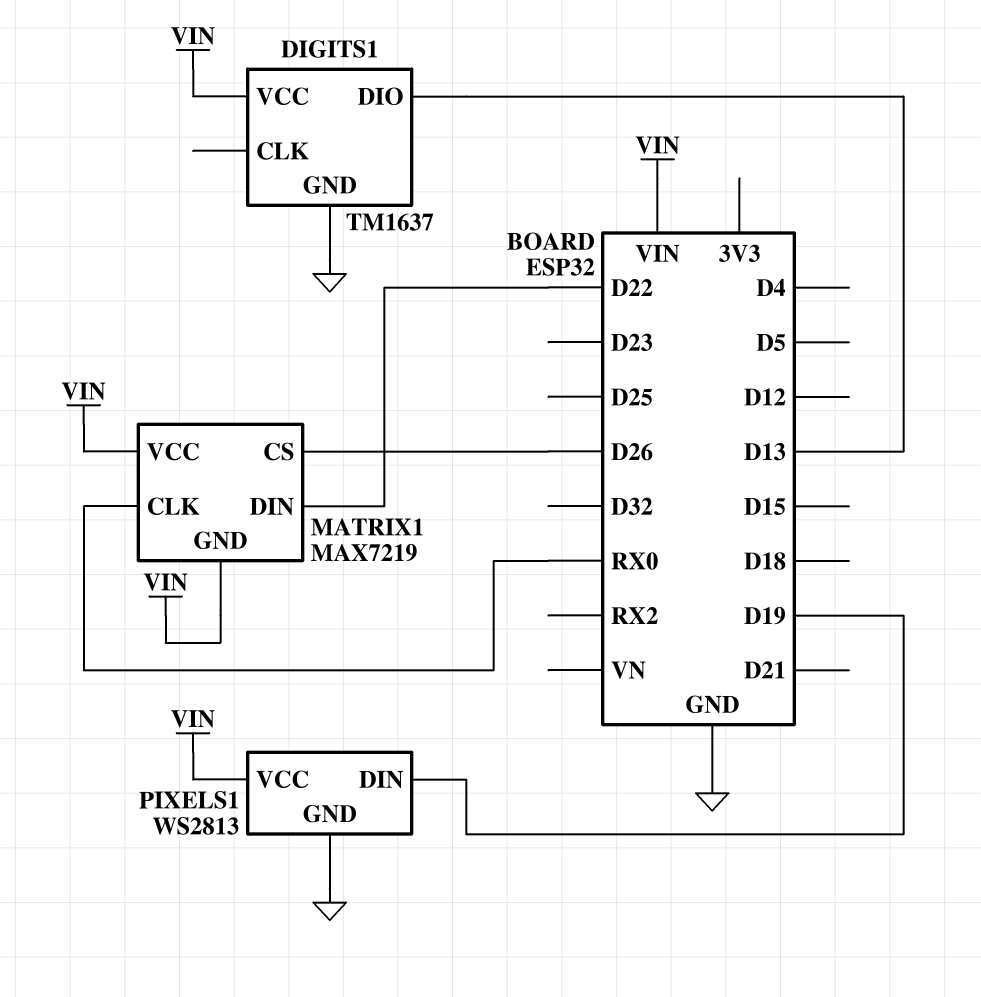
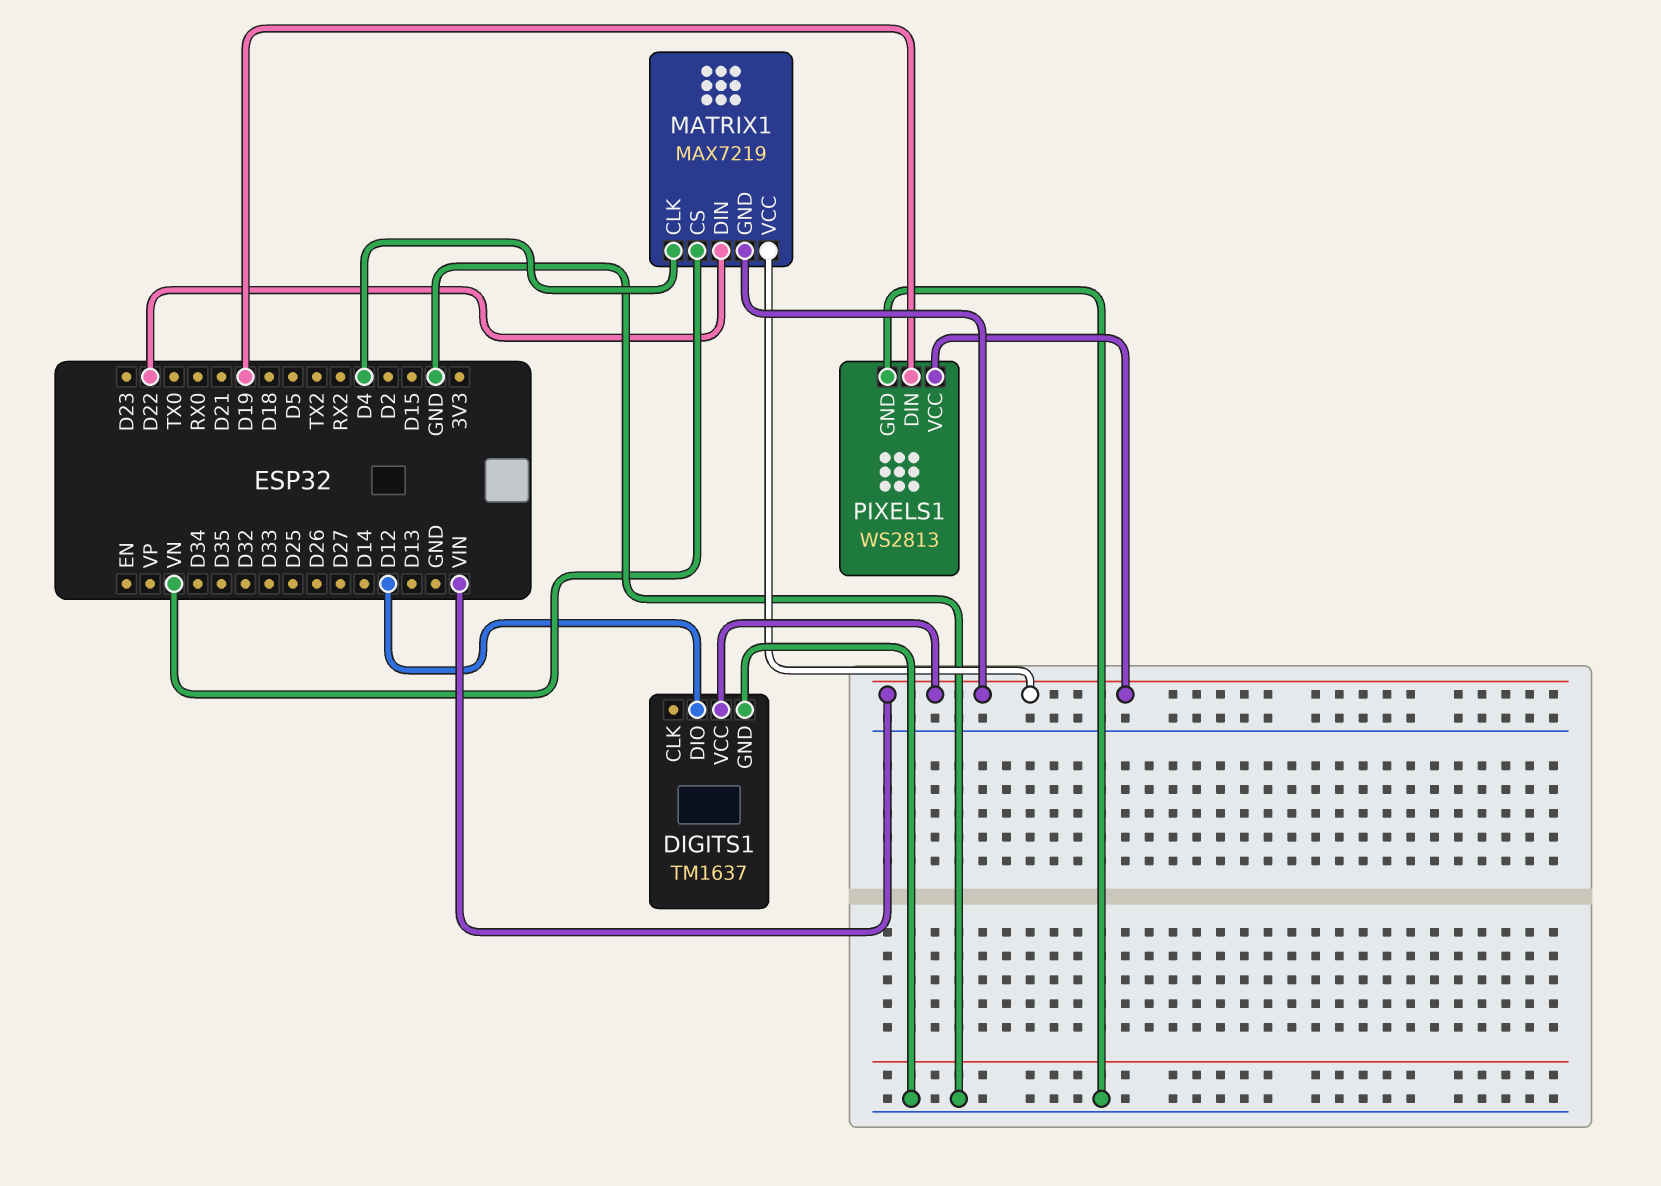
DIGITS1 pin DIO: D13 -> D12
MATRIX1 pin CLK: RX0 -> D4
MATRIX1 pin CS: D26 -> VN

